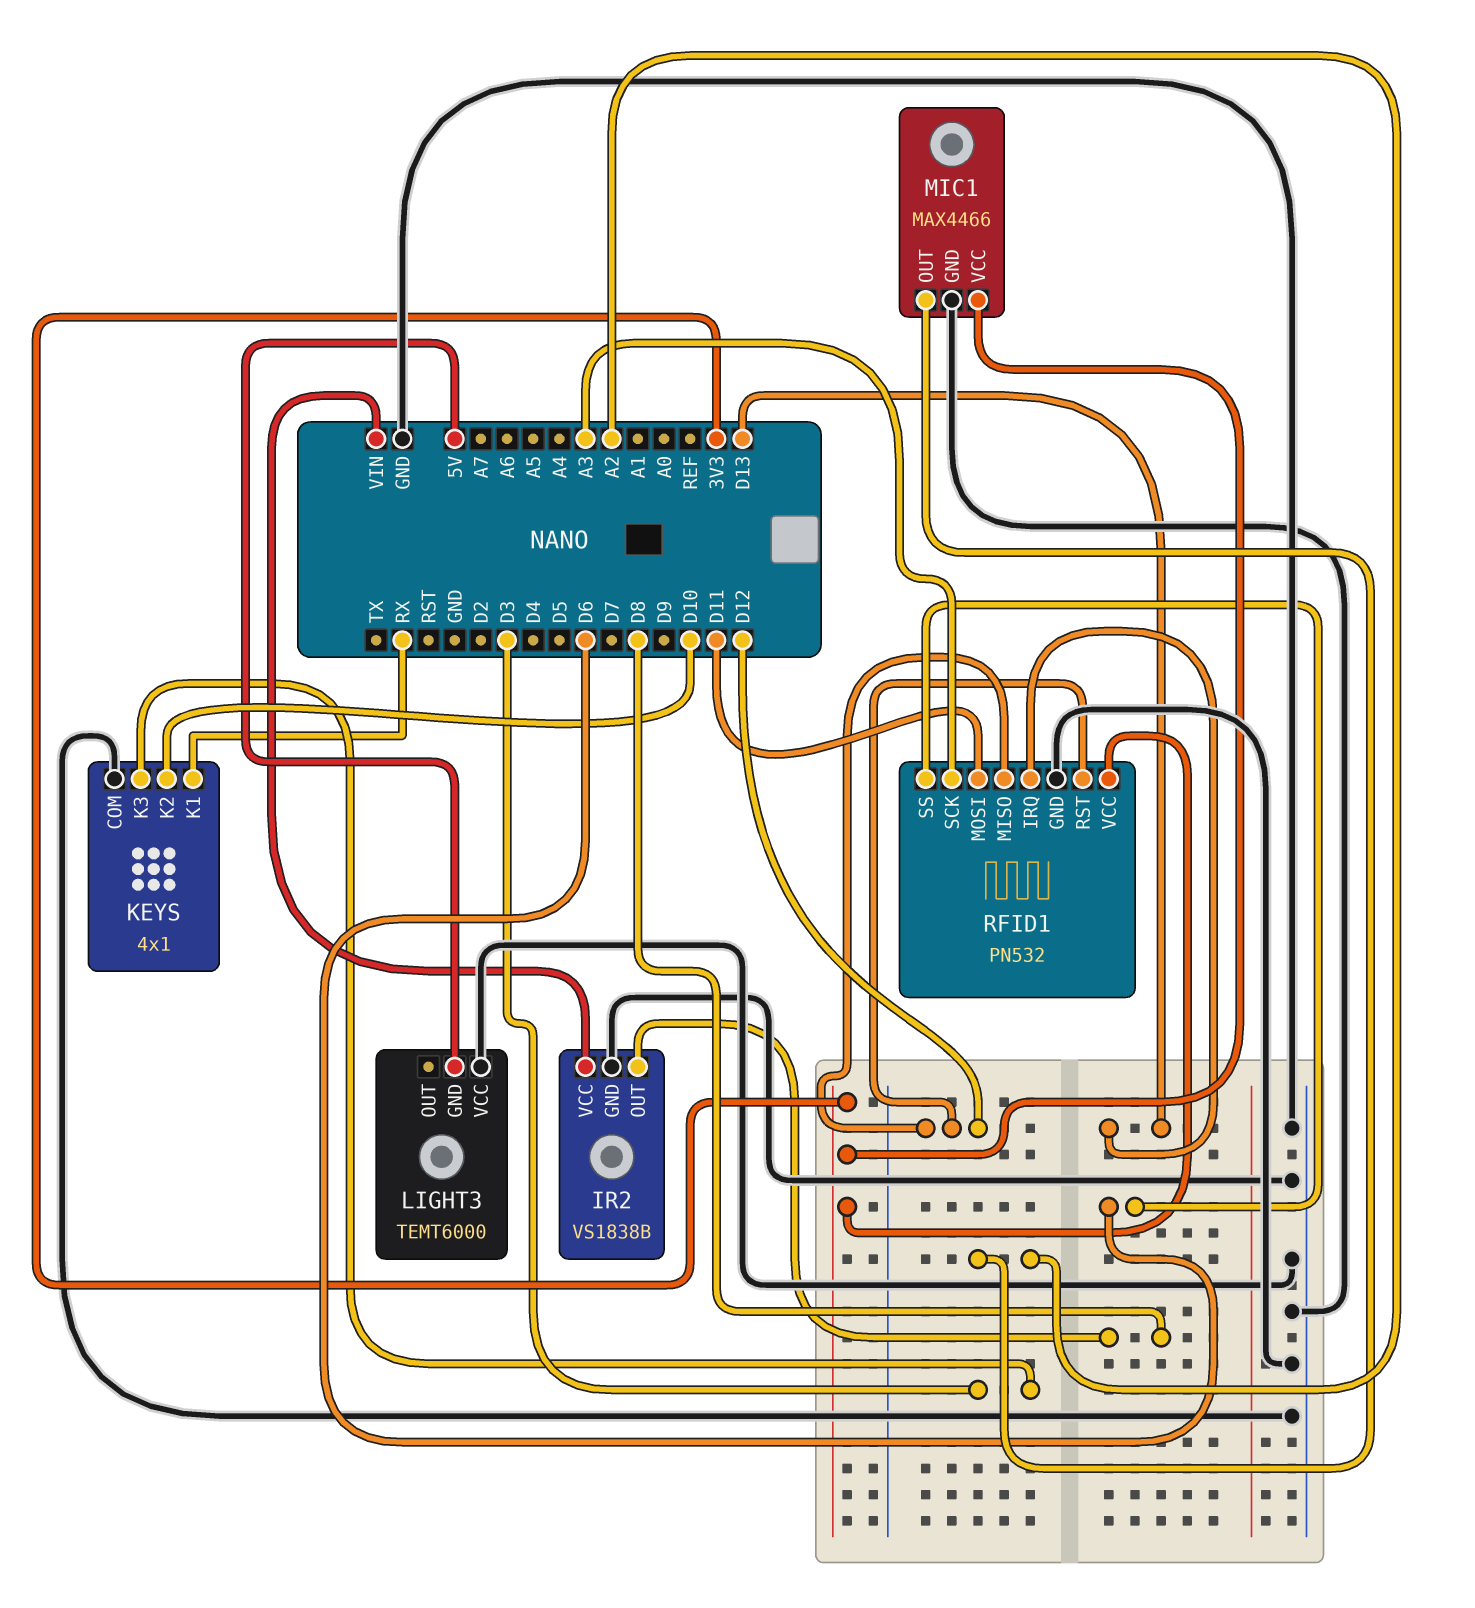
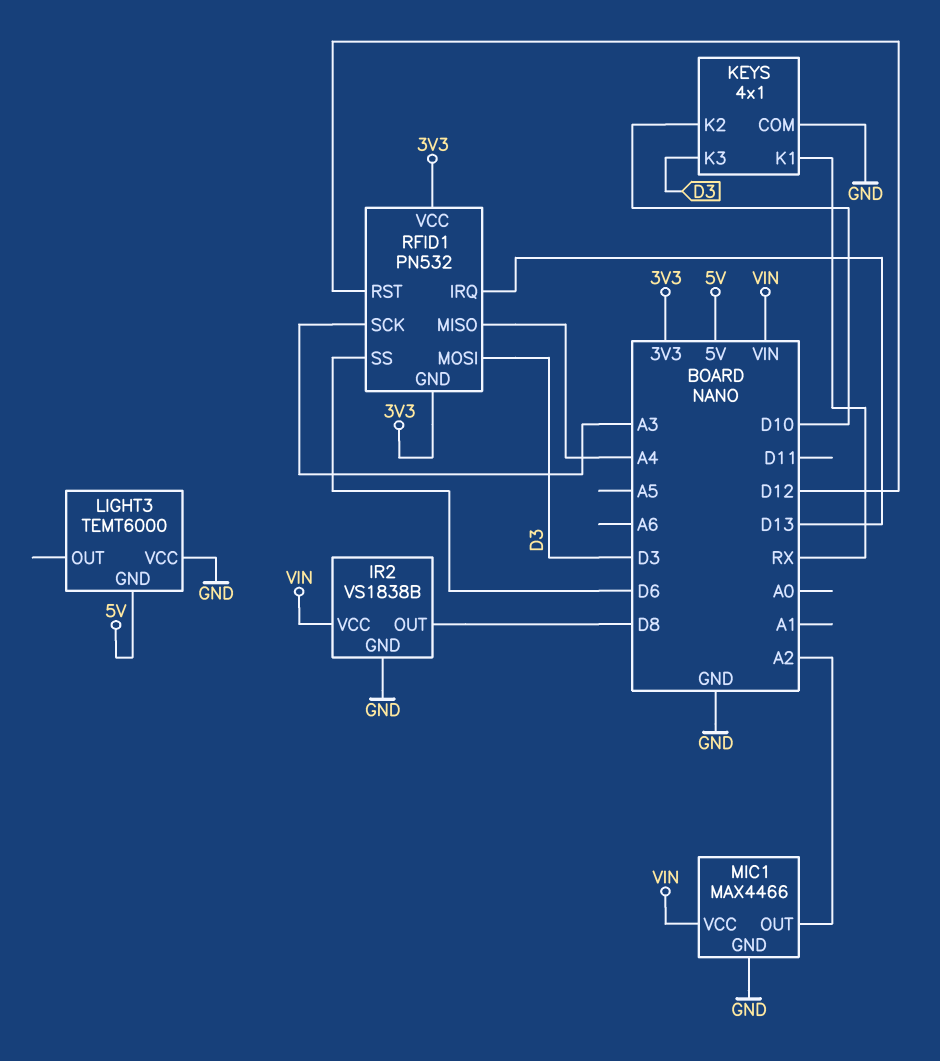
MIC1 pin VCC: 3V3 -> VIN
RFID1 pin GND: GND -> 3V3
RFID1 pin MISO: D12 -> A4
RFID1 pin MOSI: D11 -> D3

